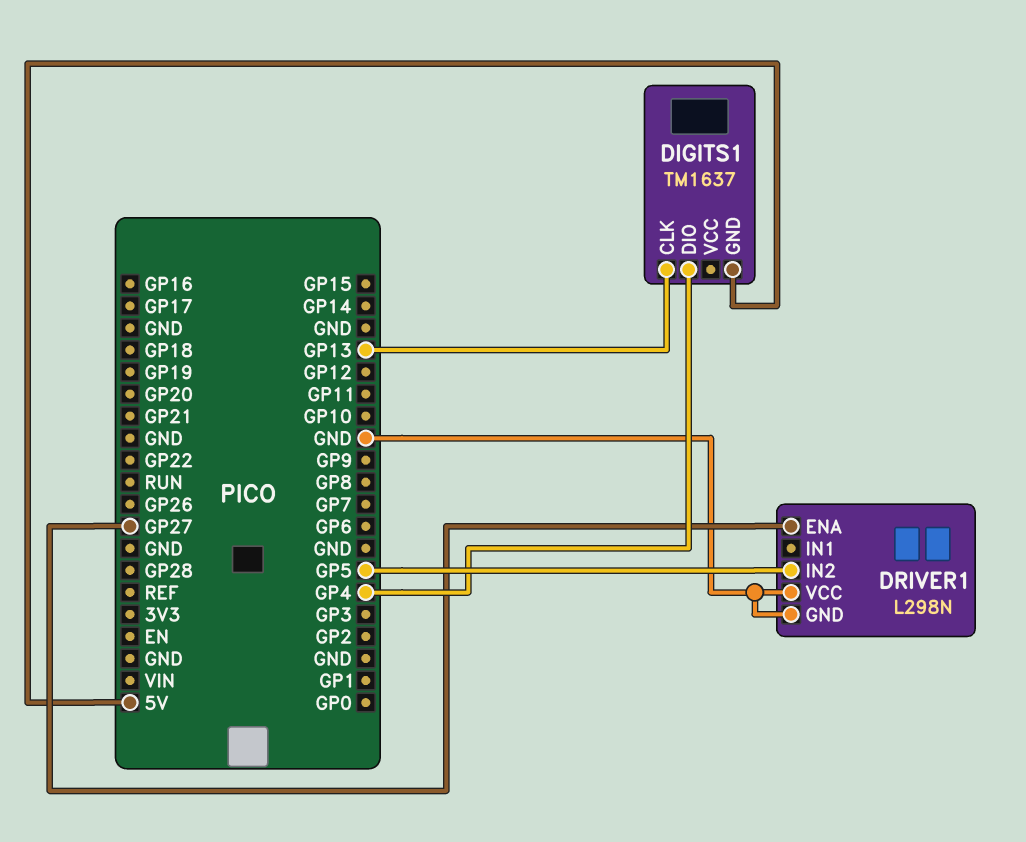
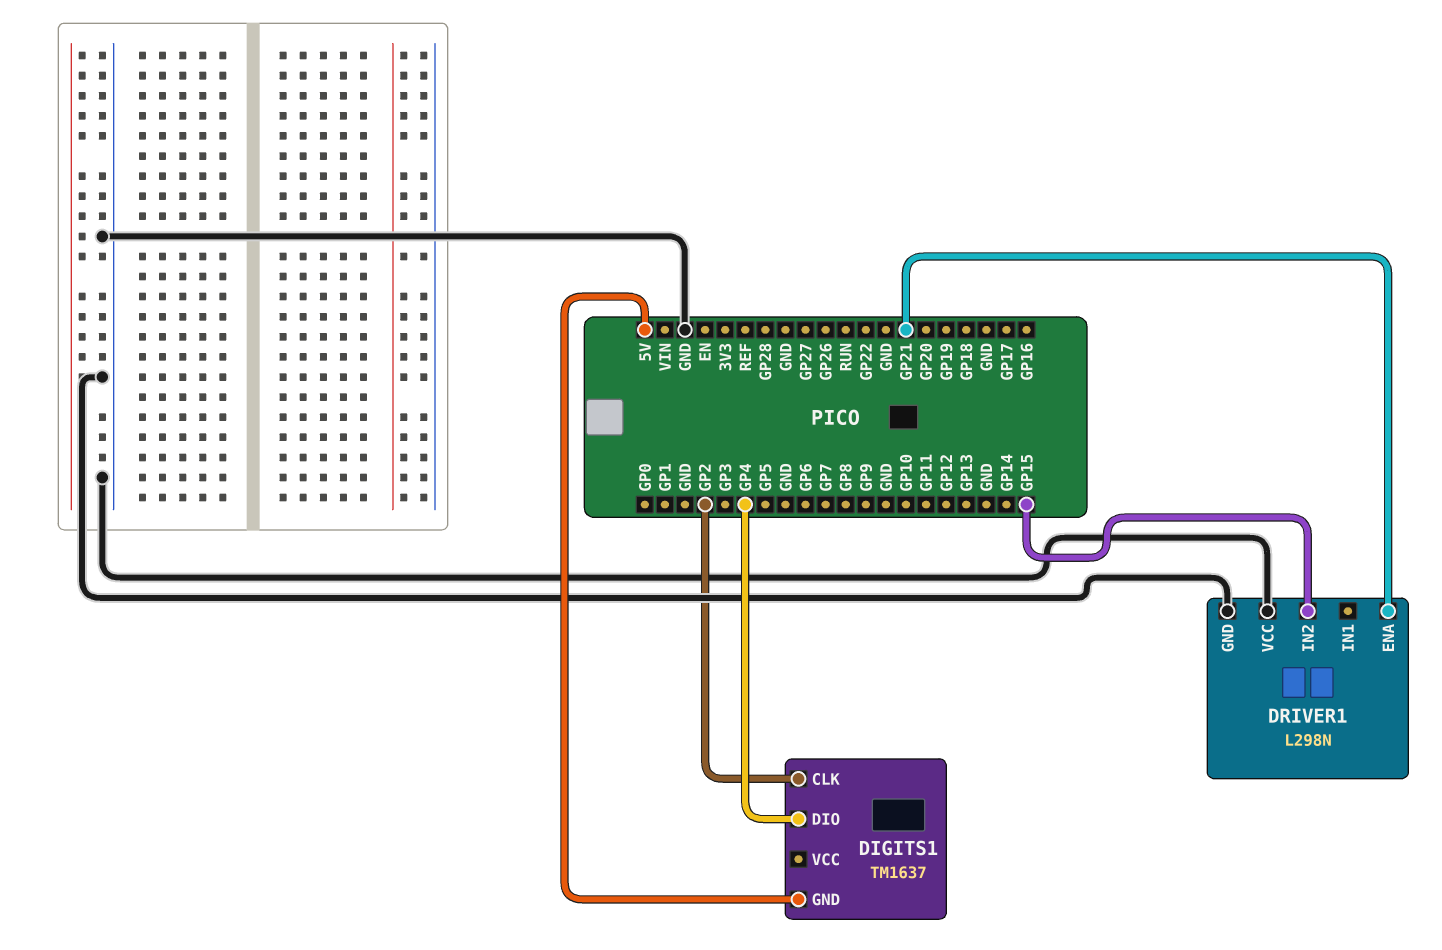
DIGITS1 pin CLK: GP13 -> GP2
DRIVER1 pin ENA: GP27 -> GP21
DRIVER1 pin IN2: GP5 -> GP15

